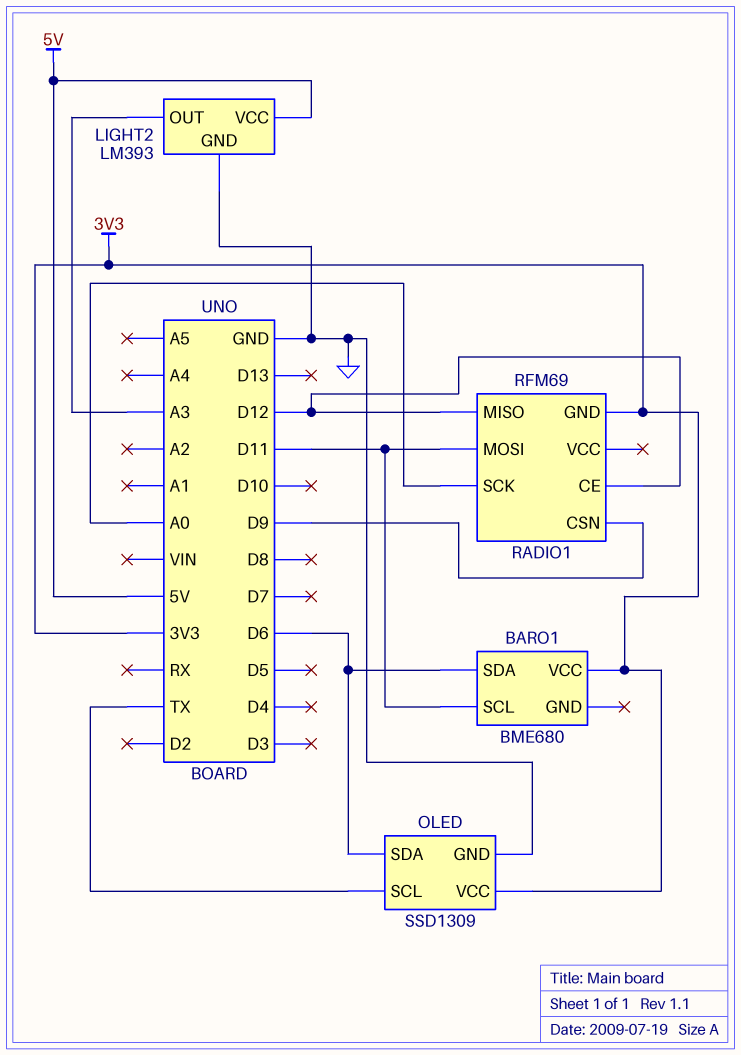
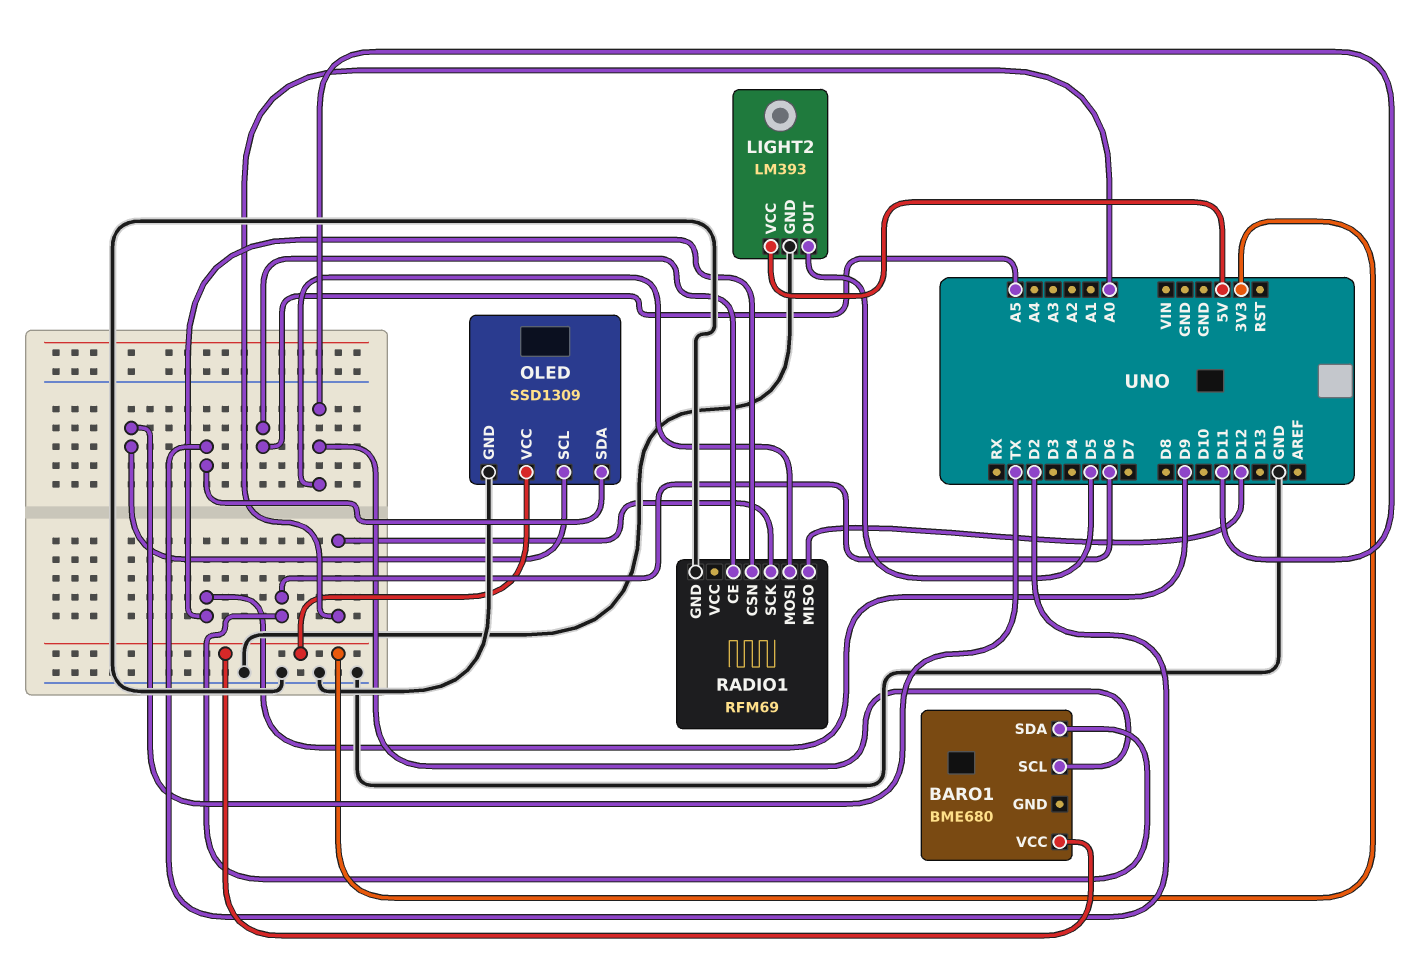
LIGHT2 pin OUT: A3 -> D5
OLED pin SDA: D6 -> D2
RADIO1 pin CE: D12 -> A5
RADIO1 pin GND: 3V3 -> GND

